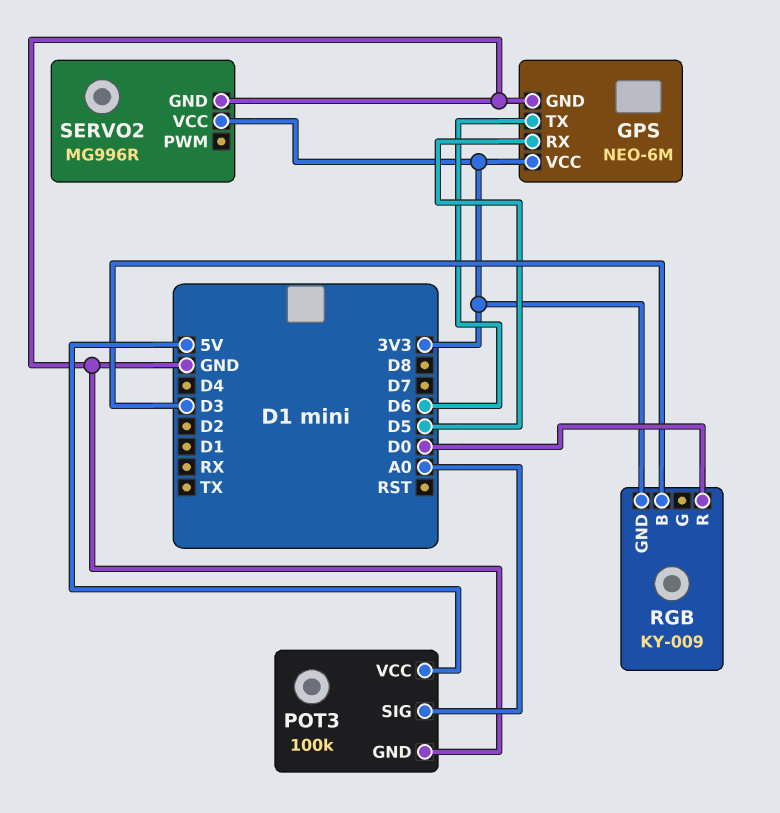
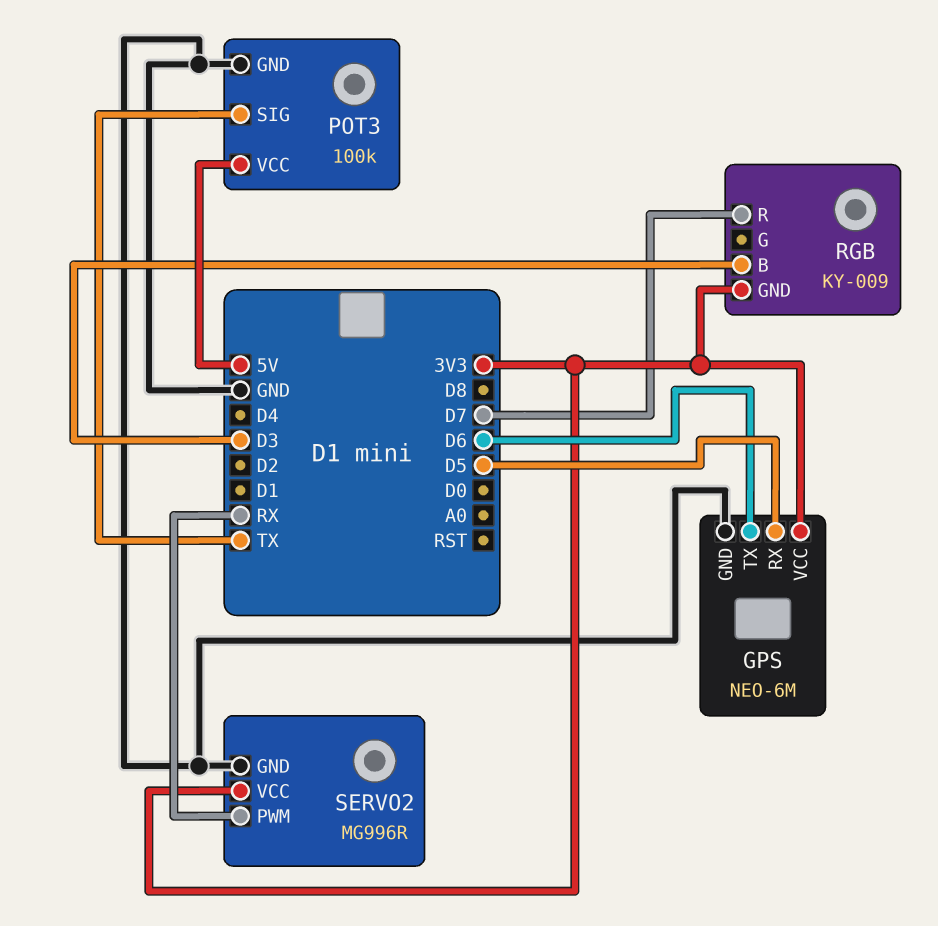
POT3 pin SIG: A0 -> TX
RGB pin R: D0 -> D7
SERVO2 pin PWM: none -> RX

